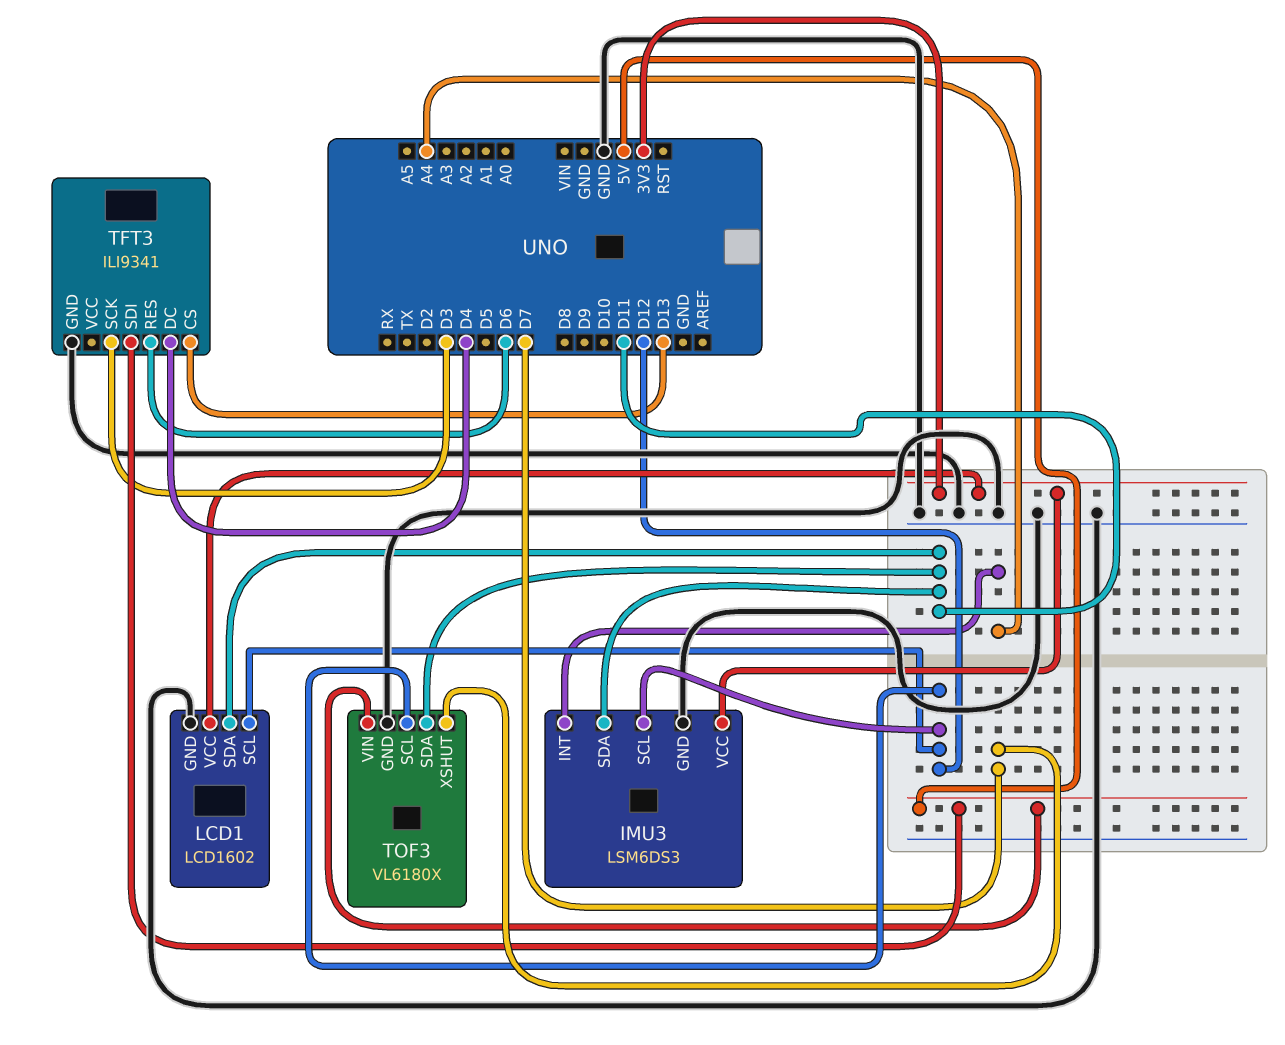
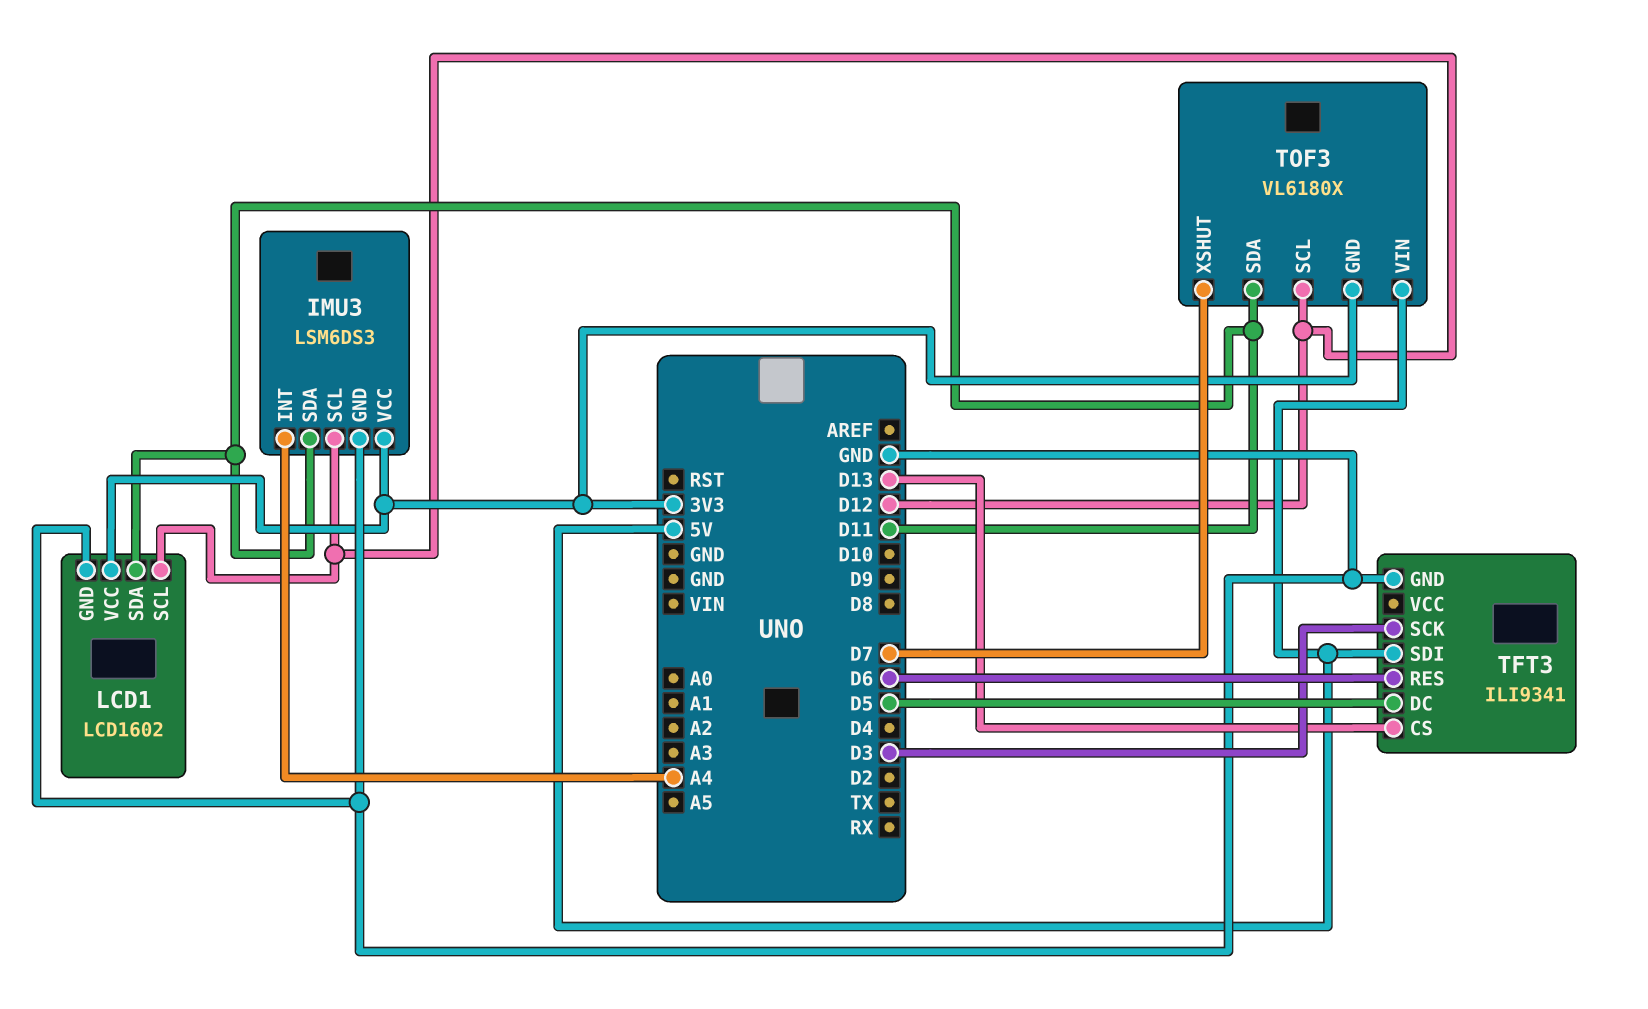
TFT3 pin DC: D4 -> D5
TOF3 pin GND: GND -> 3V3

